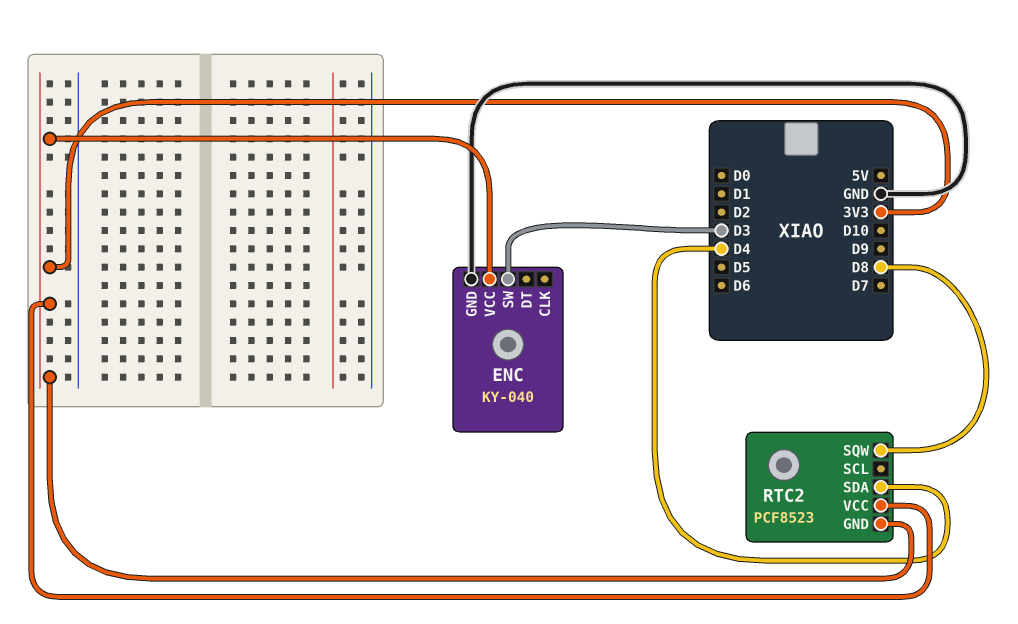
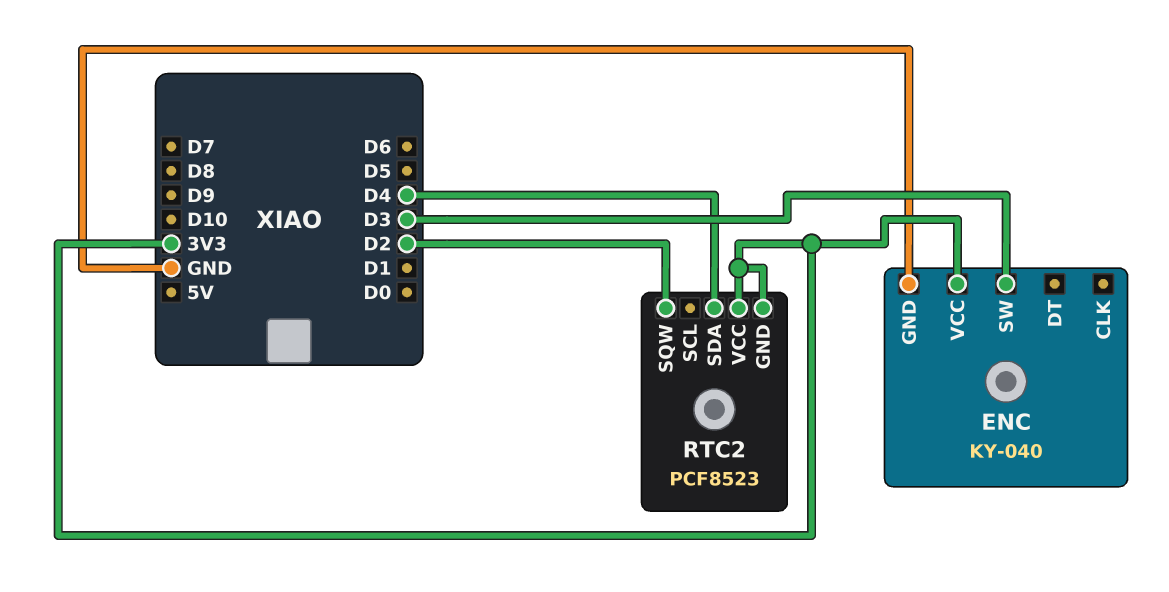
RTC2 pin SQW: D8 -> D2

